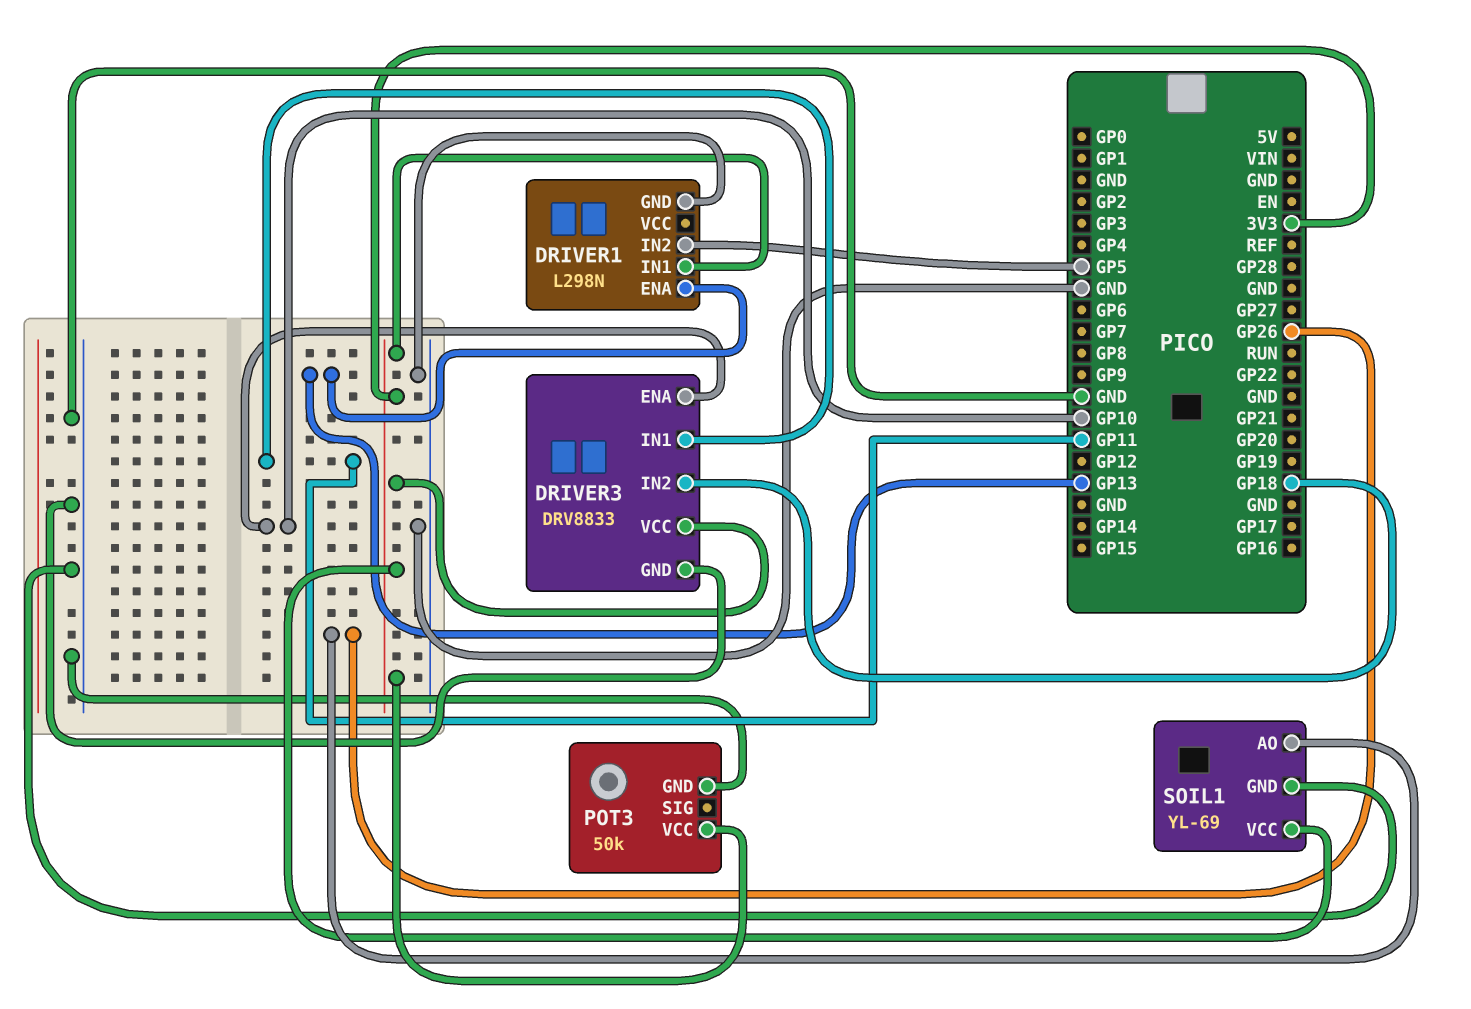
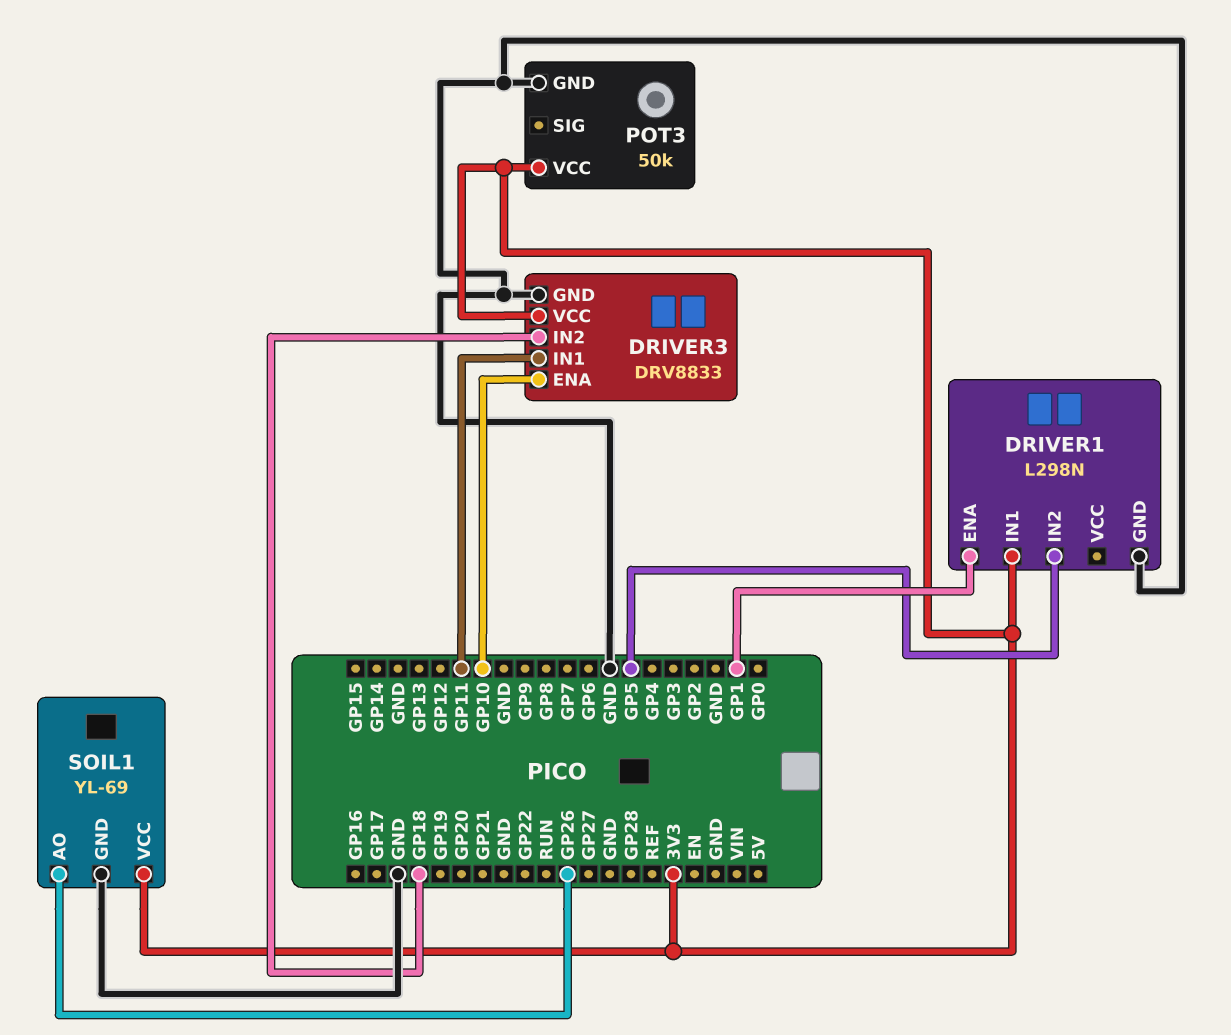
DRIVER1 pin ENA: GP13 -> GP1

